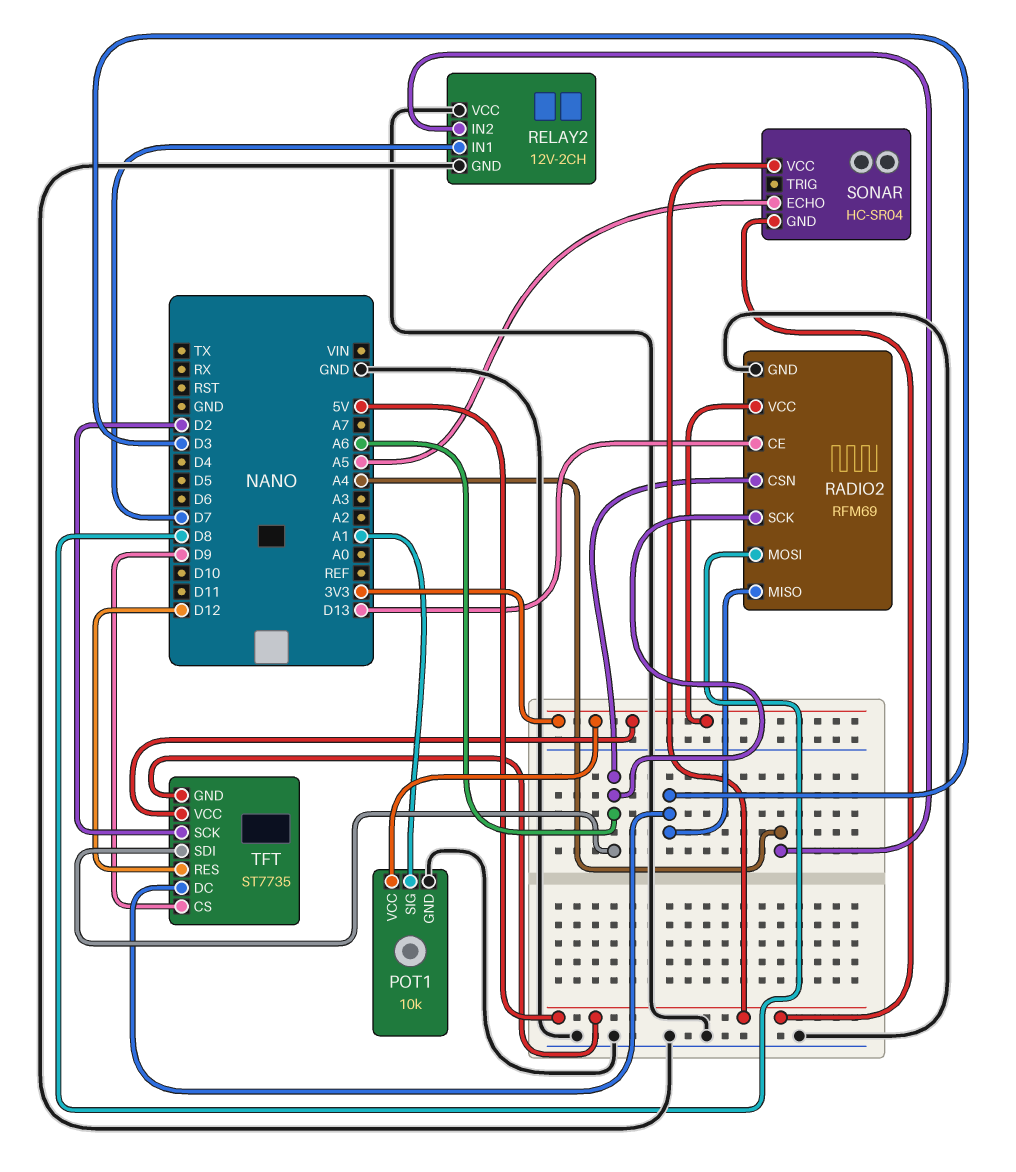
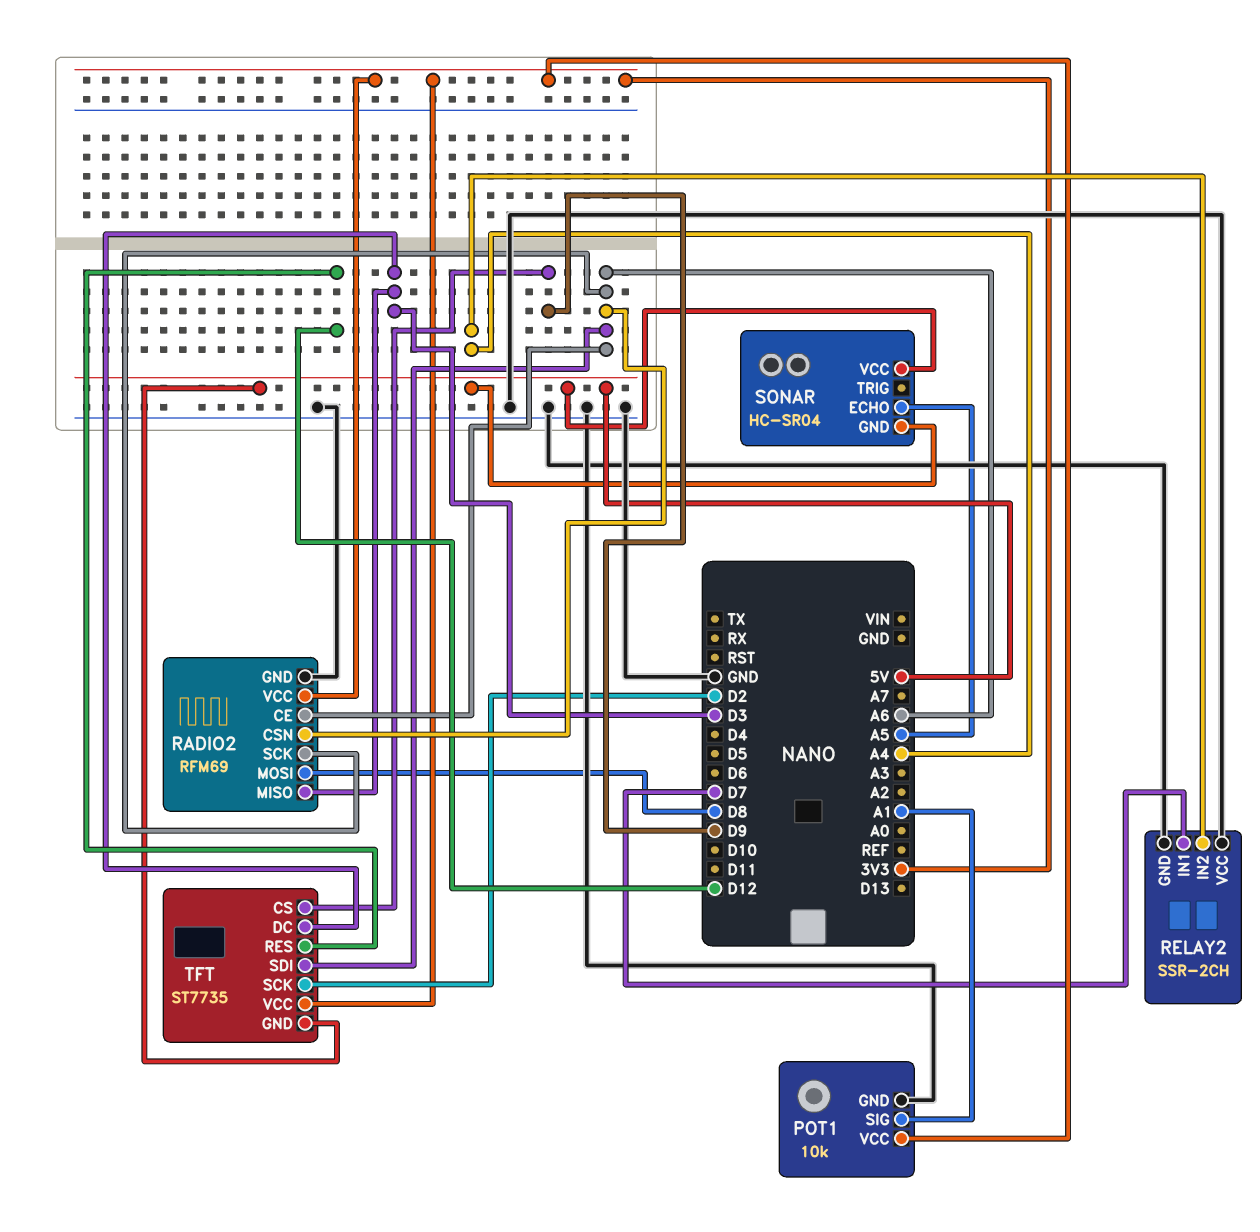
RADIO2 pin CE: D13 -> A6
RELAY2: 12V-2CH -> SSR-2CH

